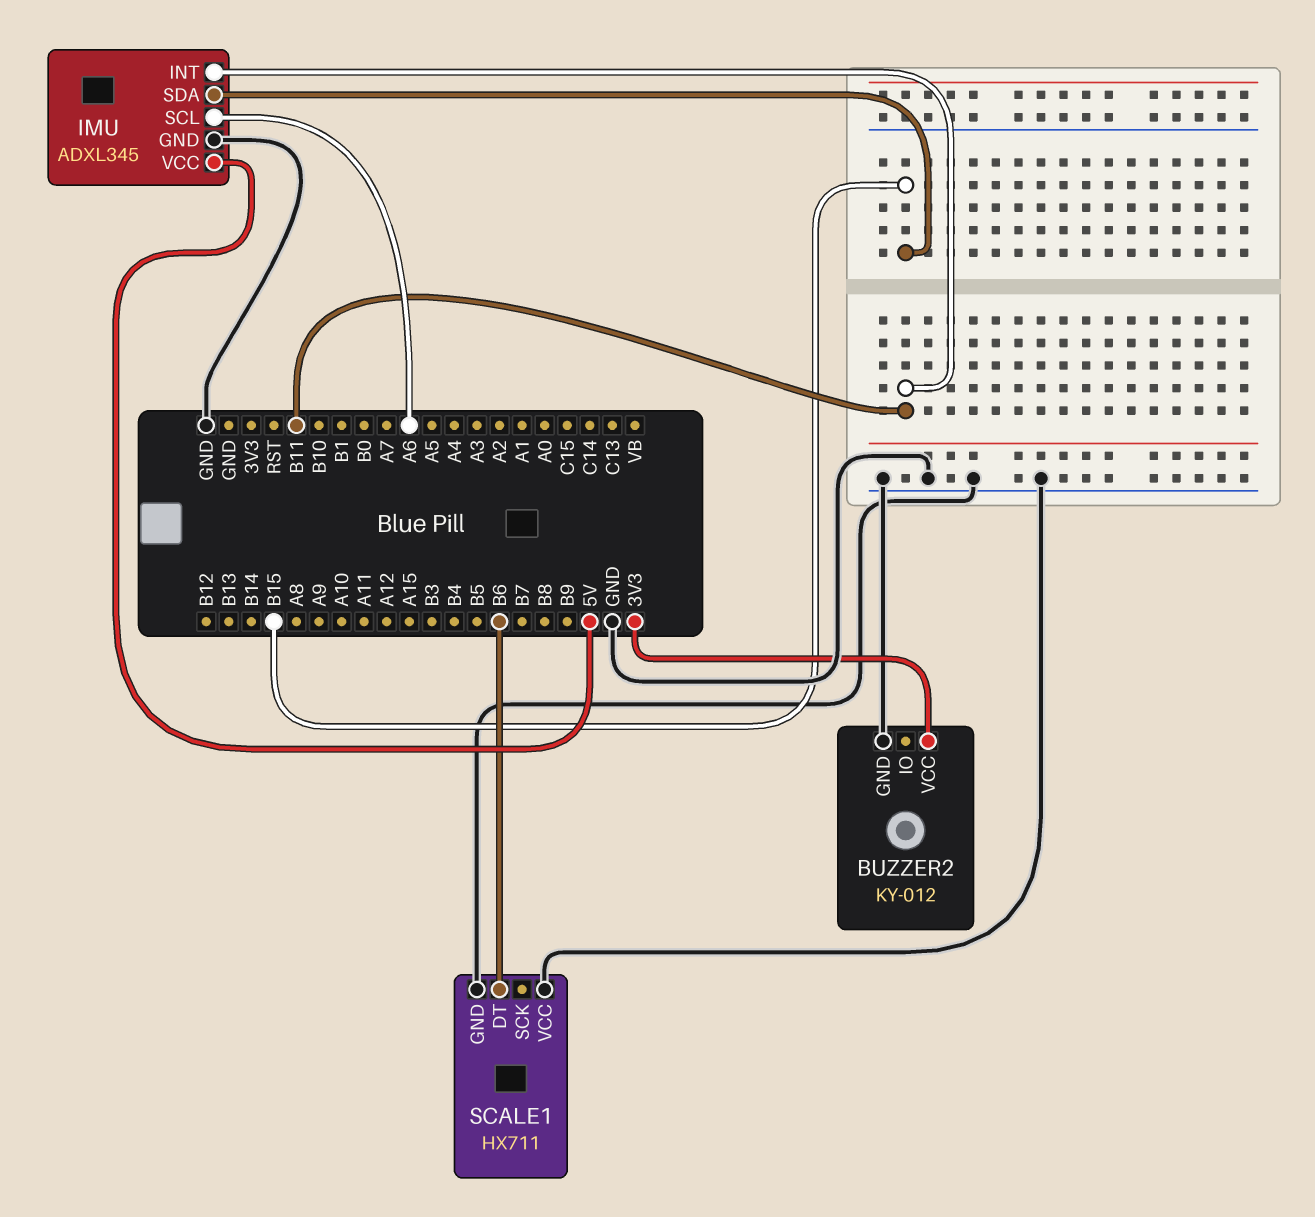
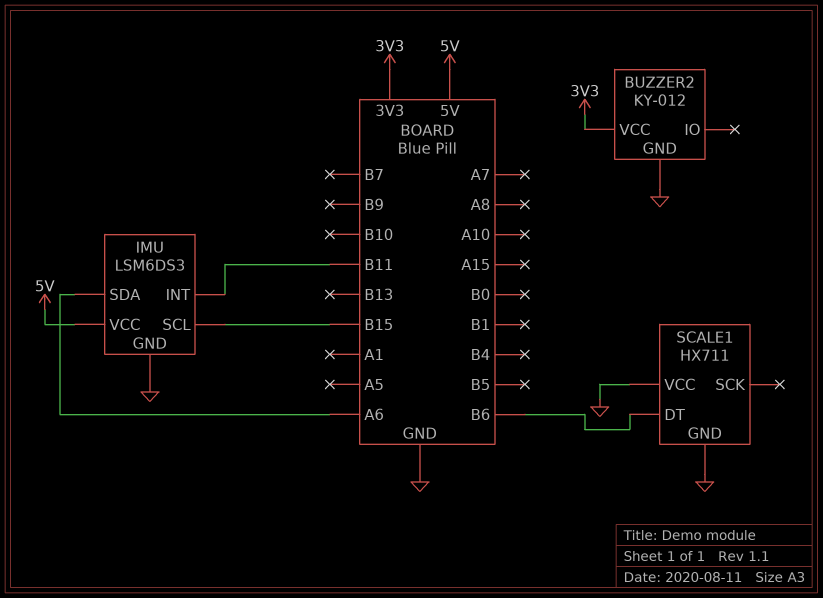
IMU: ADXL345 -> LSM6DS3
IMU pin SCL: A6 -> B15
IMU pin SDA: B15 -> A6

